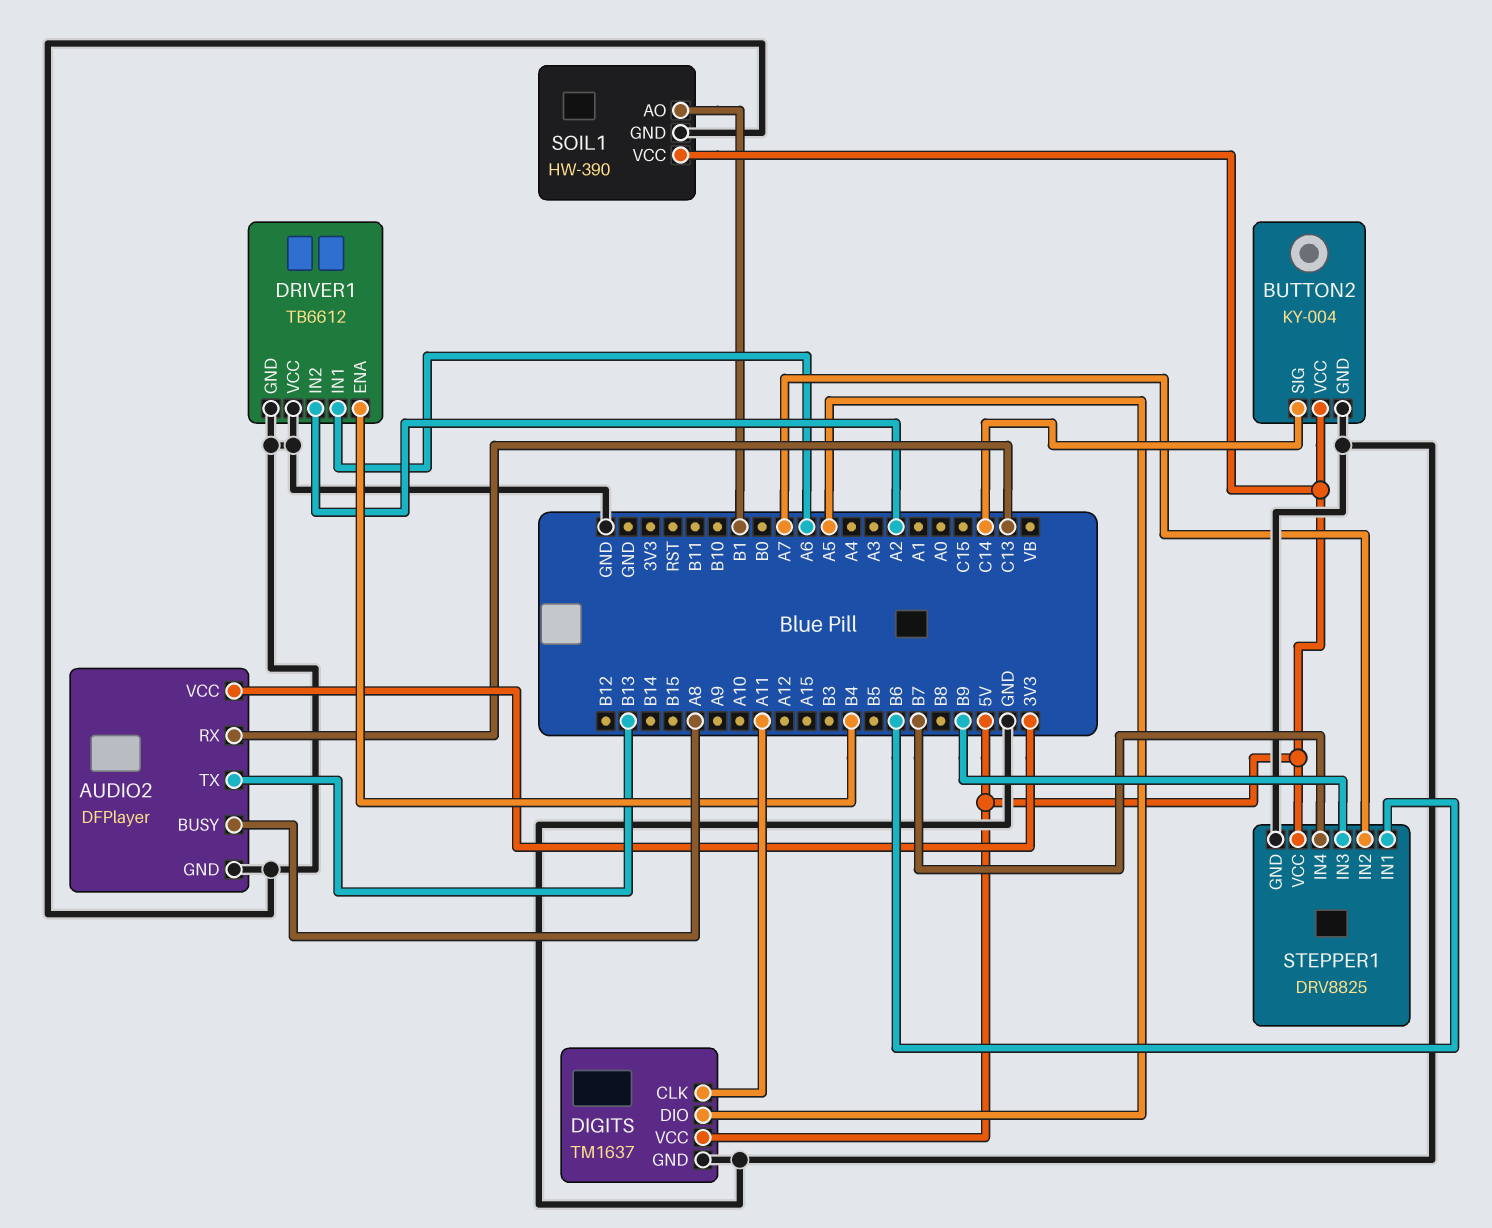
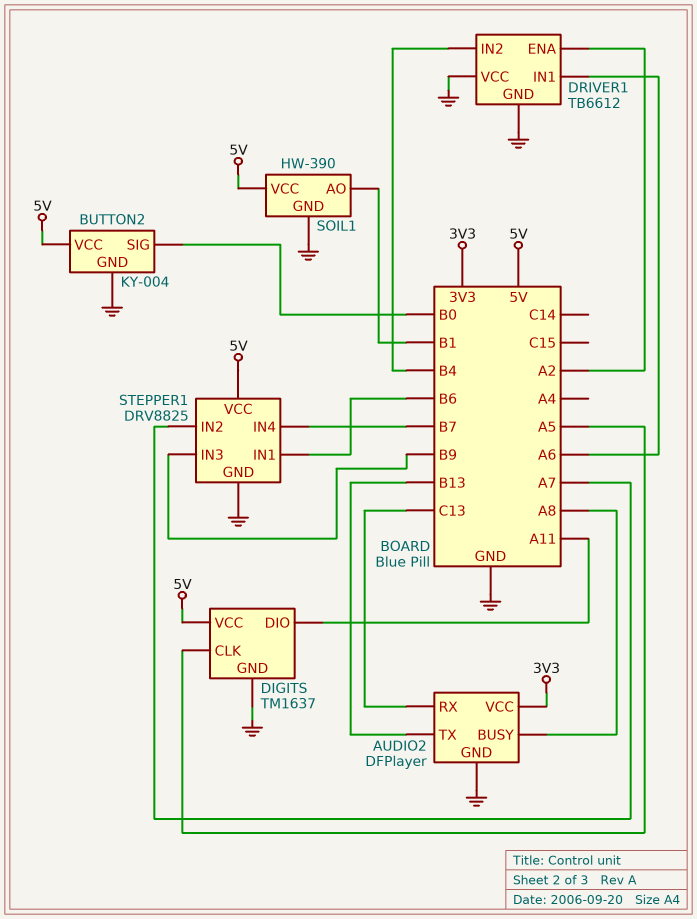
BUTTON2 pin SIG: C14 -> B0
DIGITS pin CLK: A11 -> A5
DIGITS pin DIO: A5 -> A11
DRIVER1 pin ENA: B4 -> A2
DRIVER1 pin IN2: A2 -> B4

